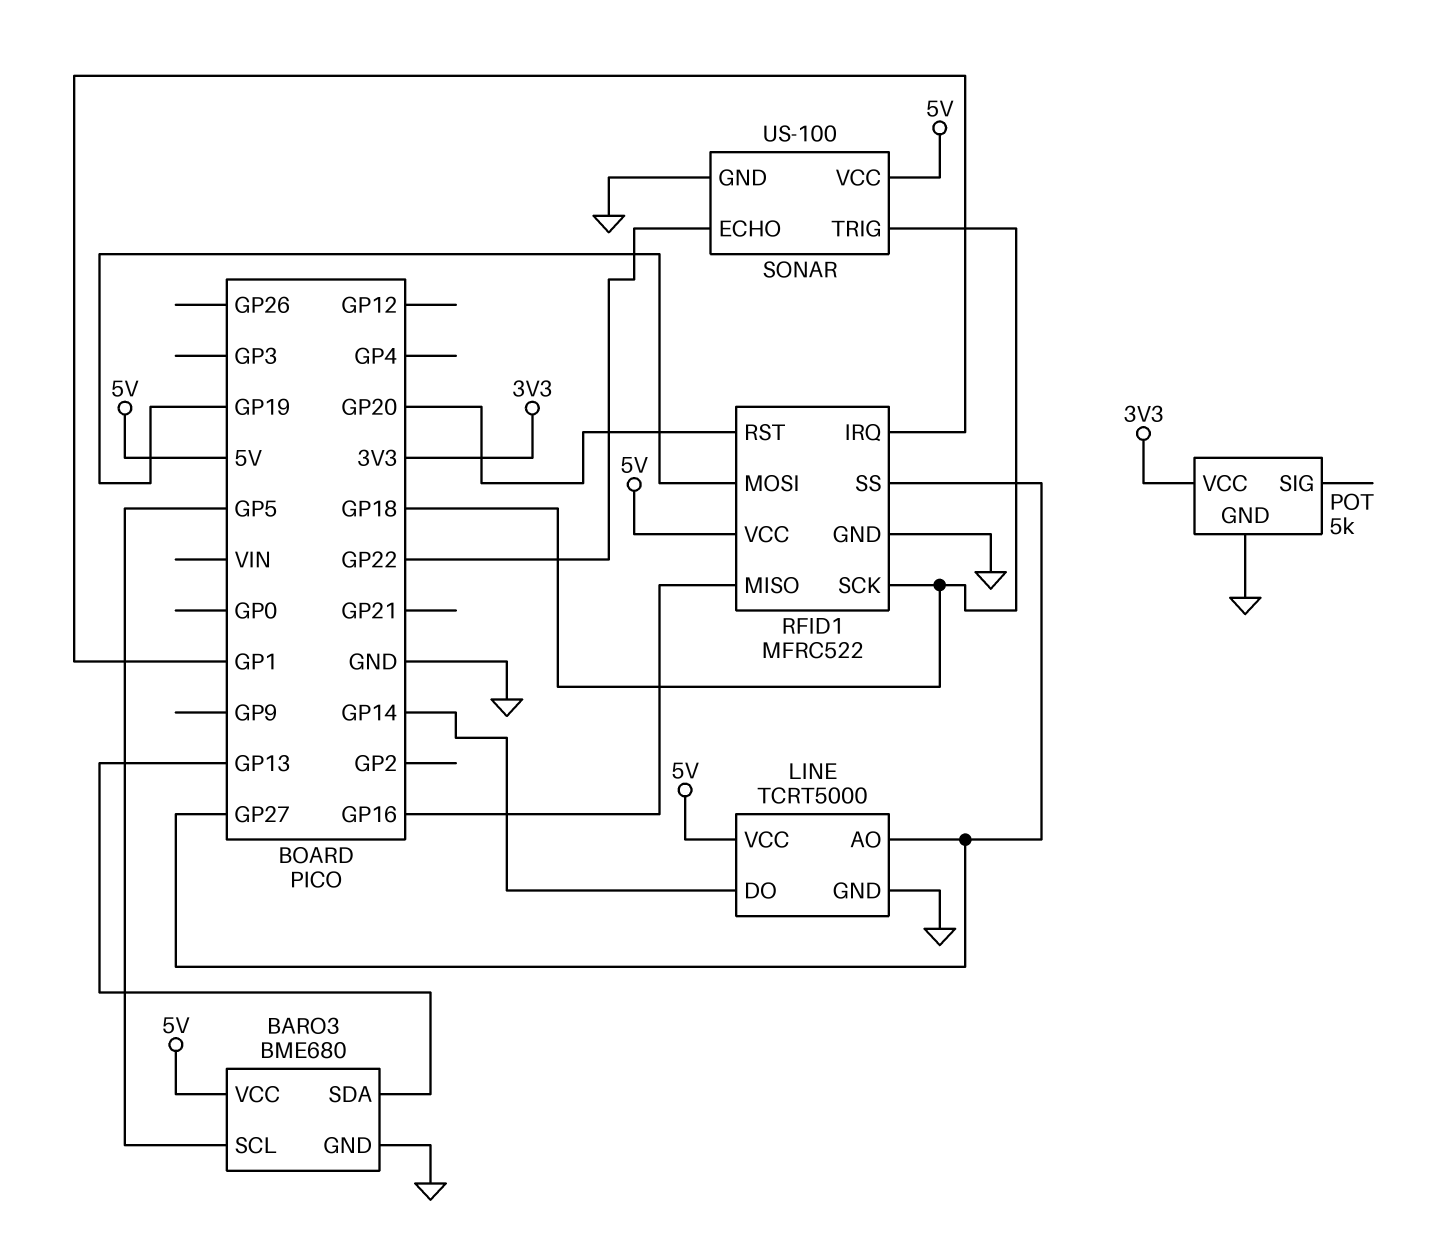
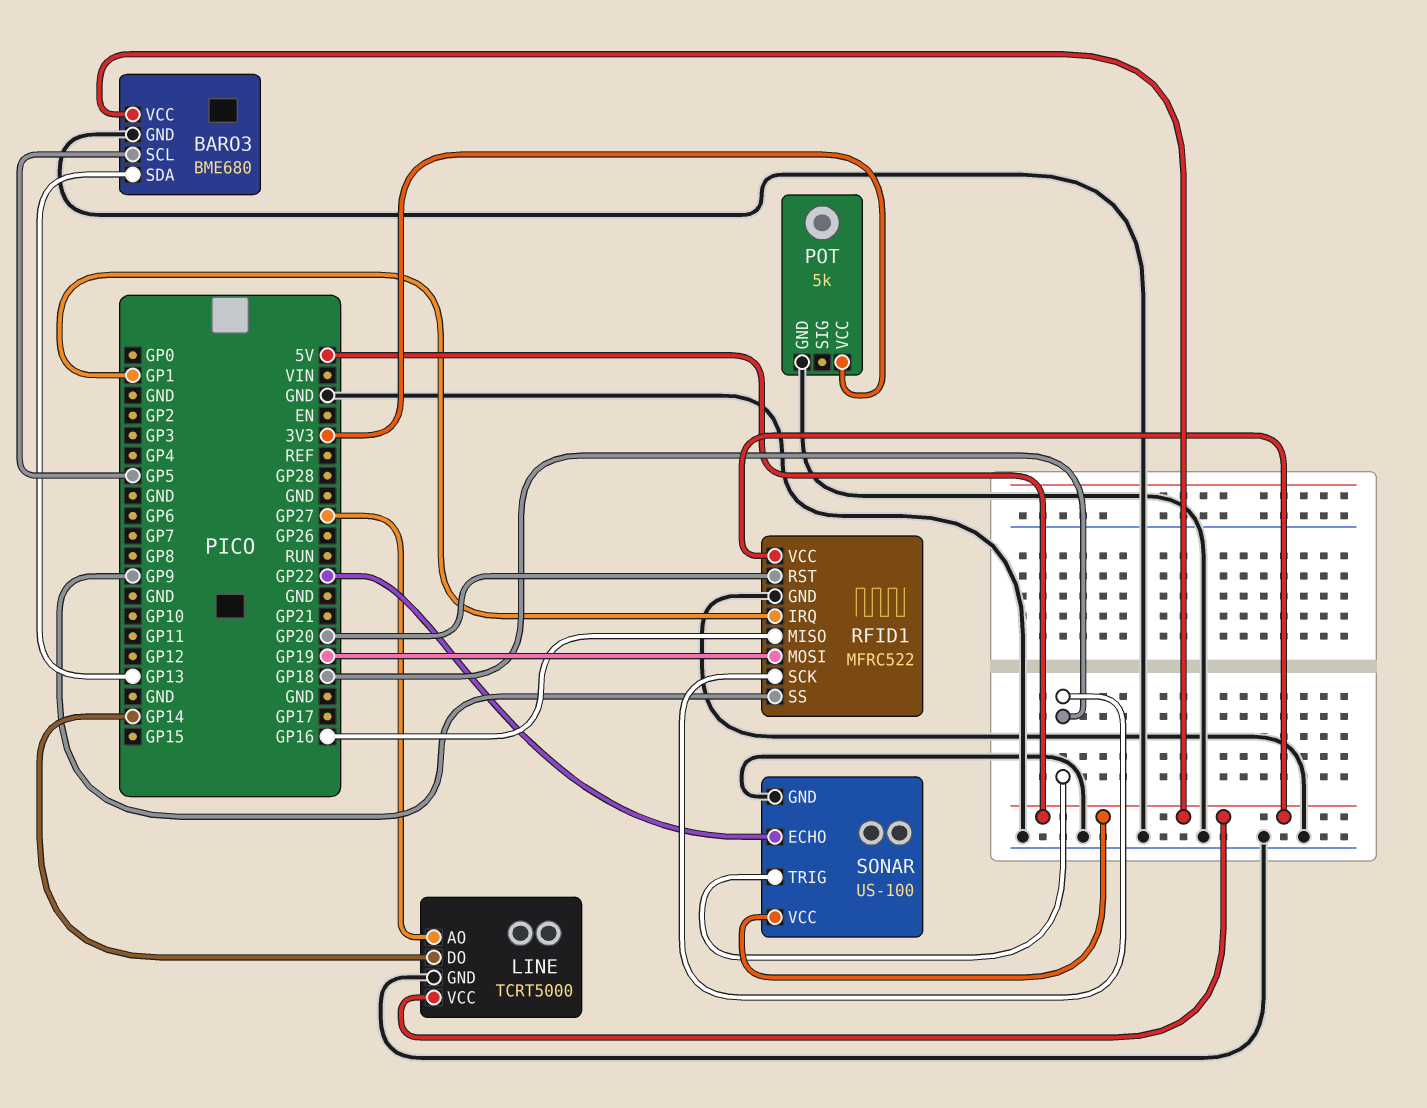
RFID1 pin SS: GP27 -> GP9

